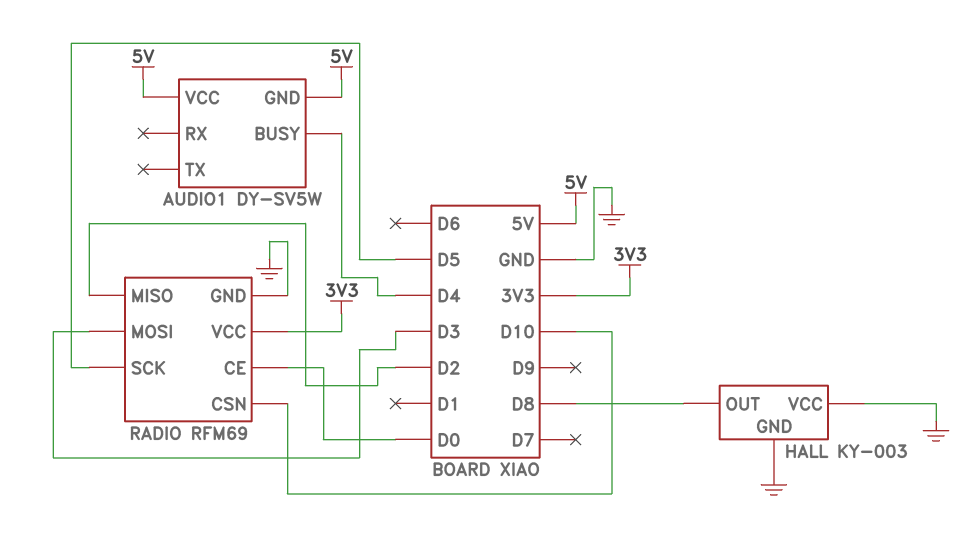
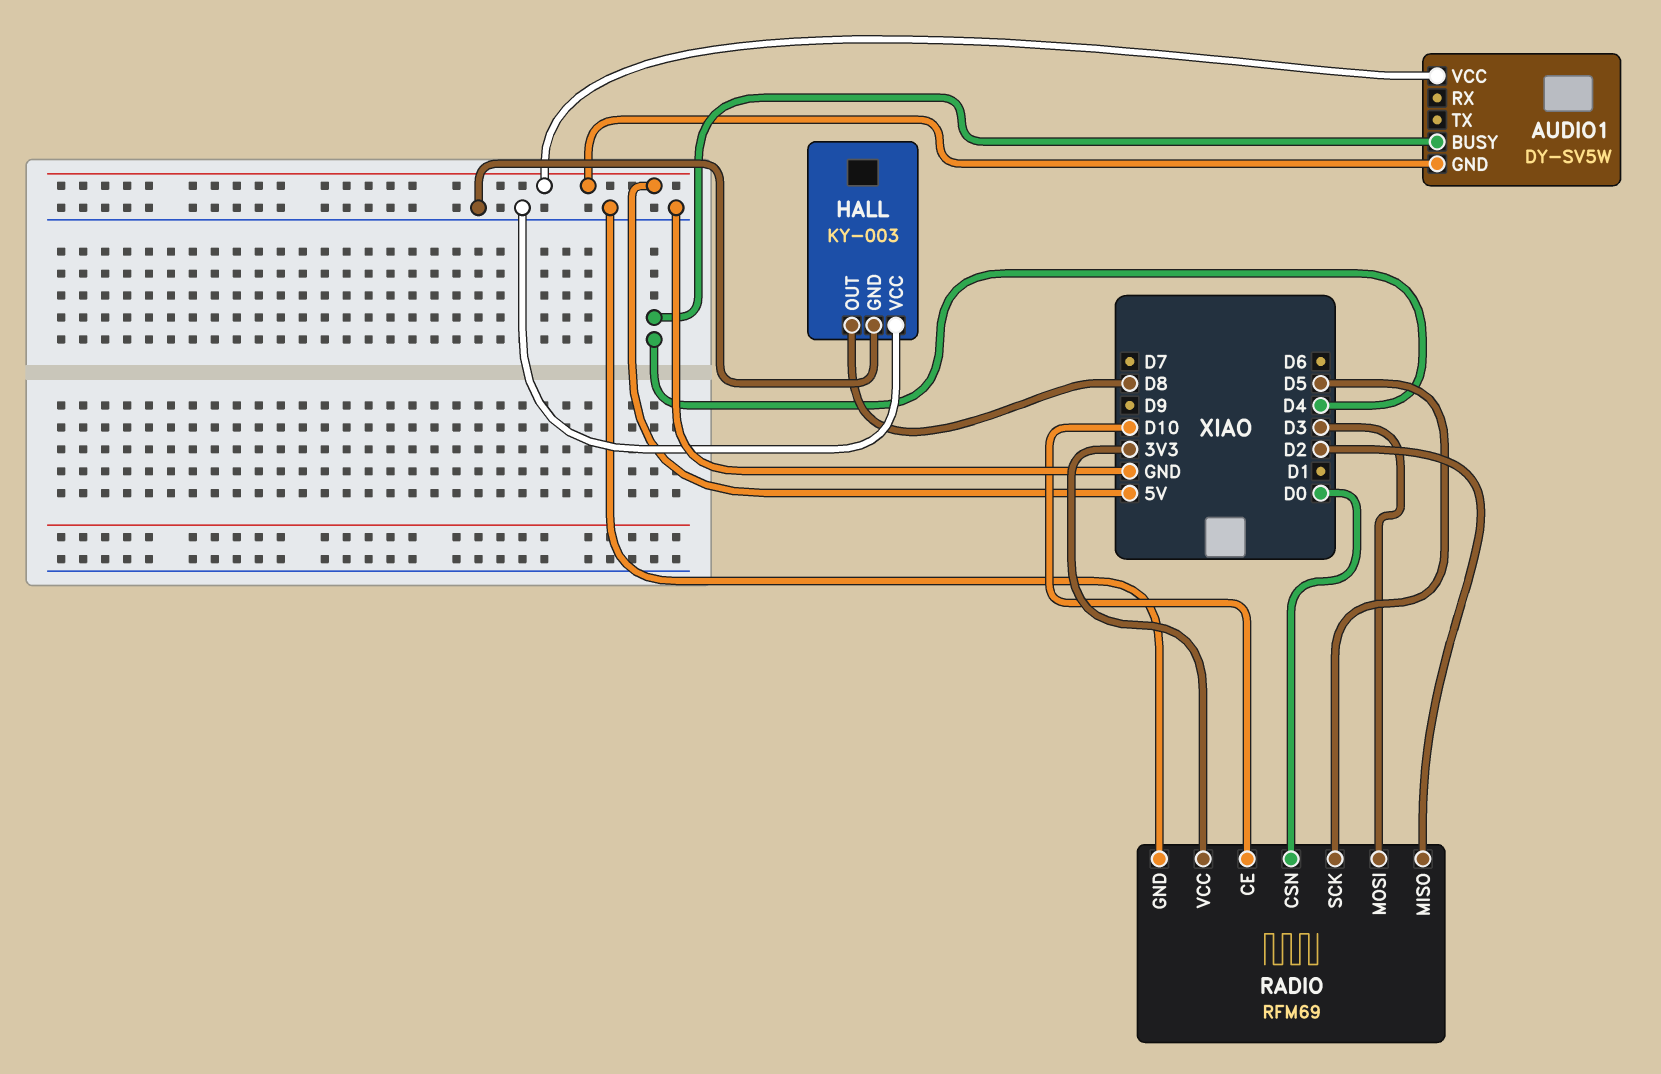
RADIO pin CE: D0 -> D10
RADIO pin CSN: D10 -> D0

